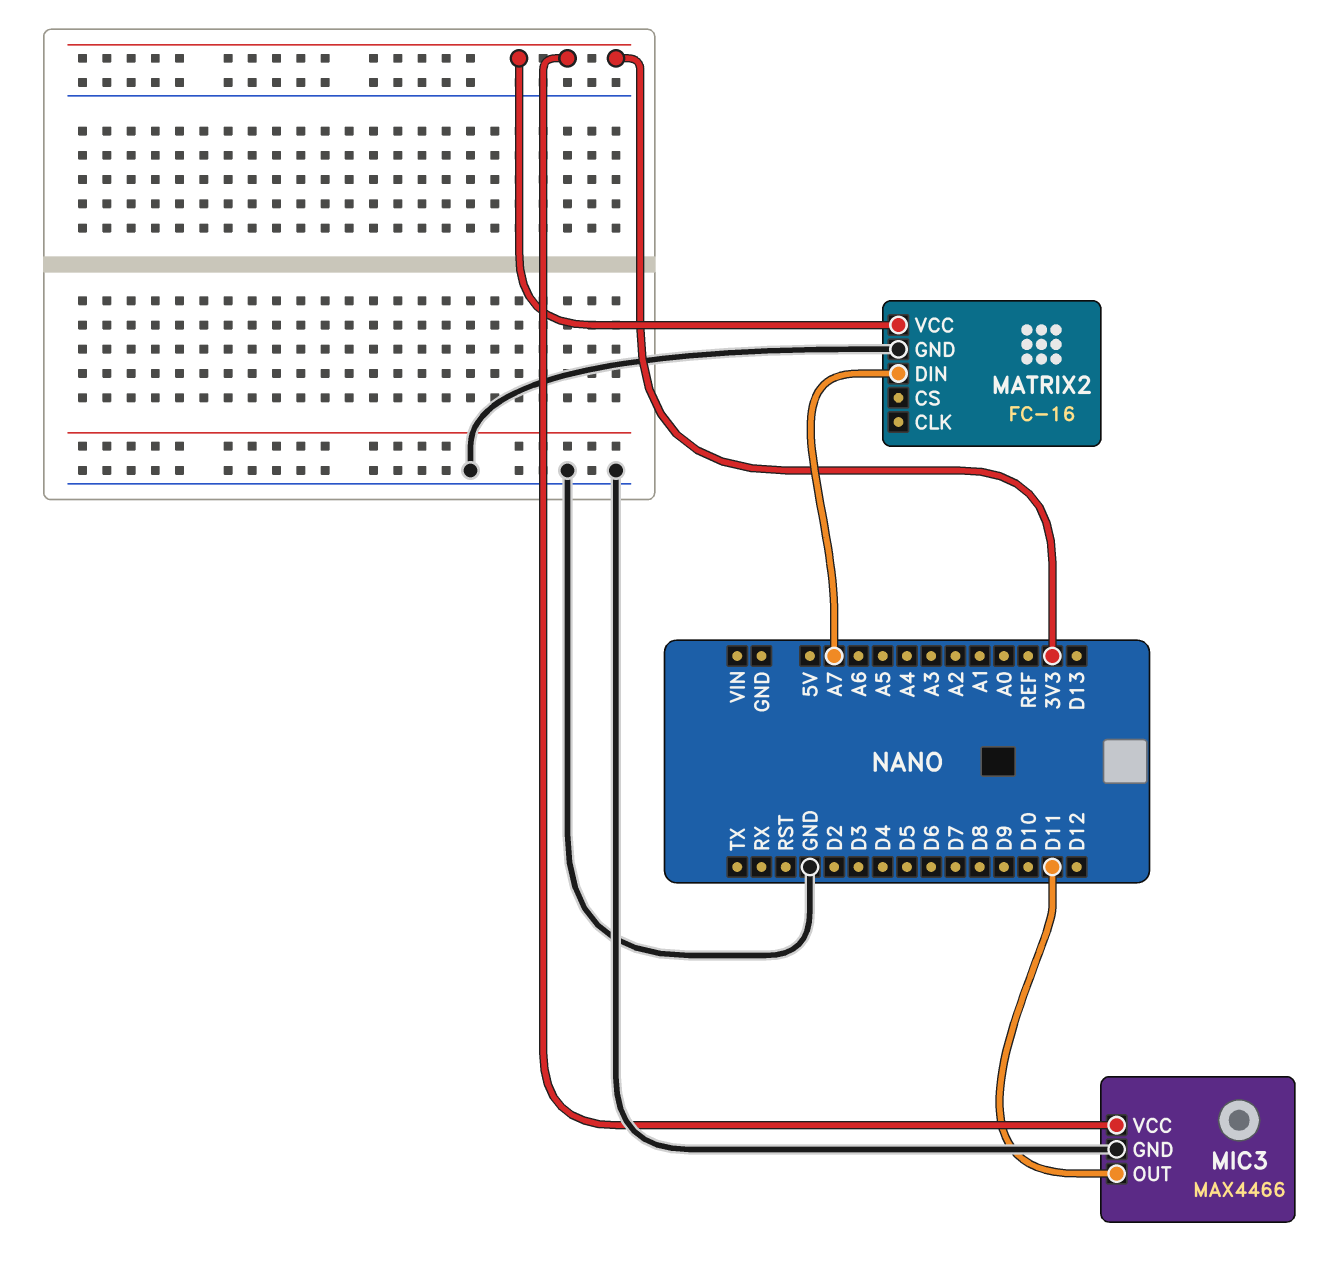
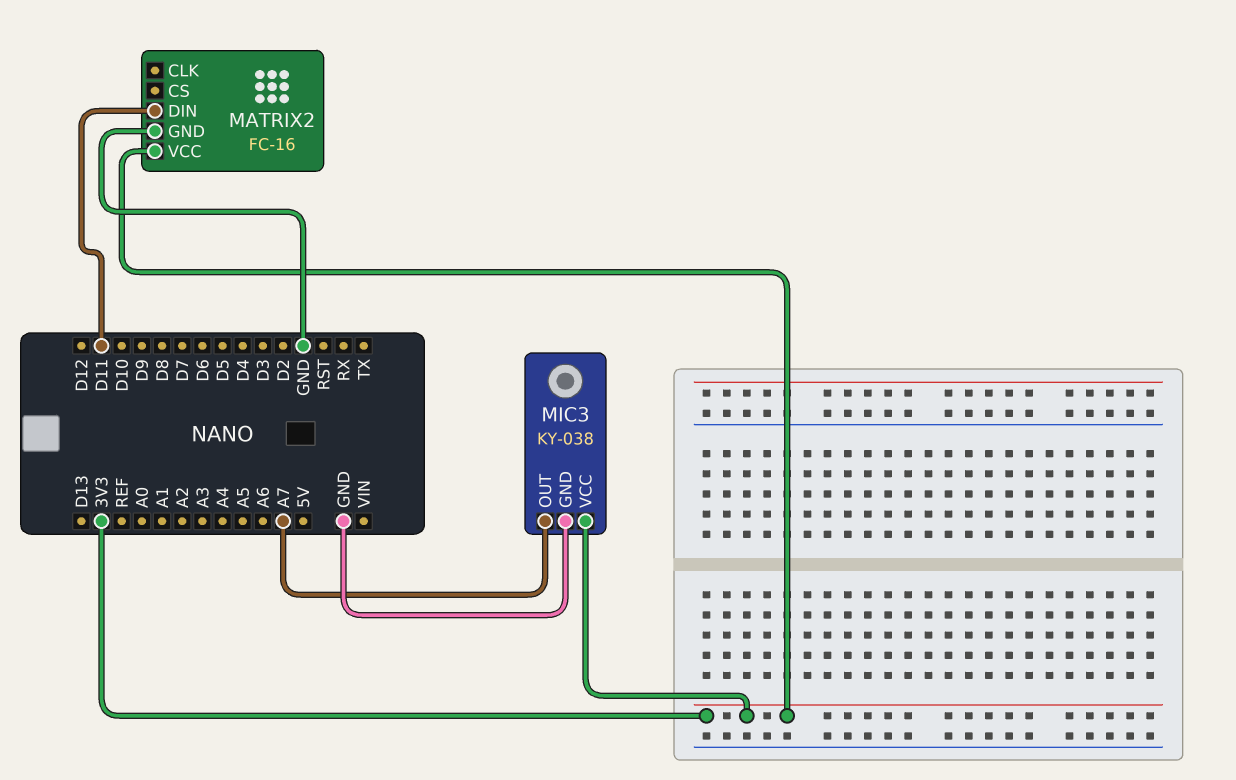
MATRIX2 pin DIN: A7 -> D11
MIC3: MAX4466 -> KY-038
MIC3 pin OUT: D11 -> A7

